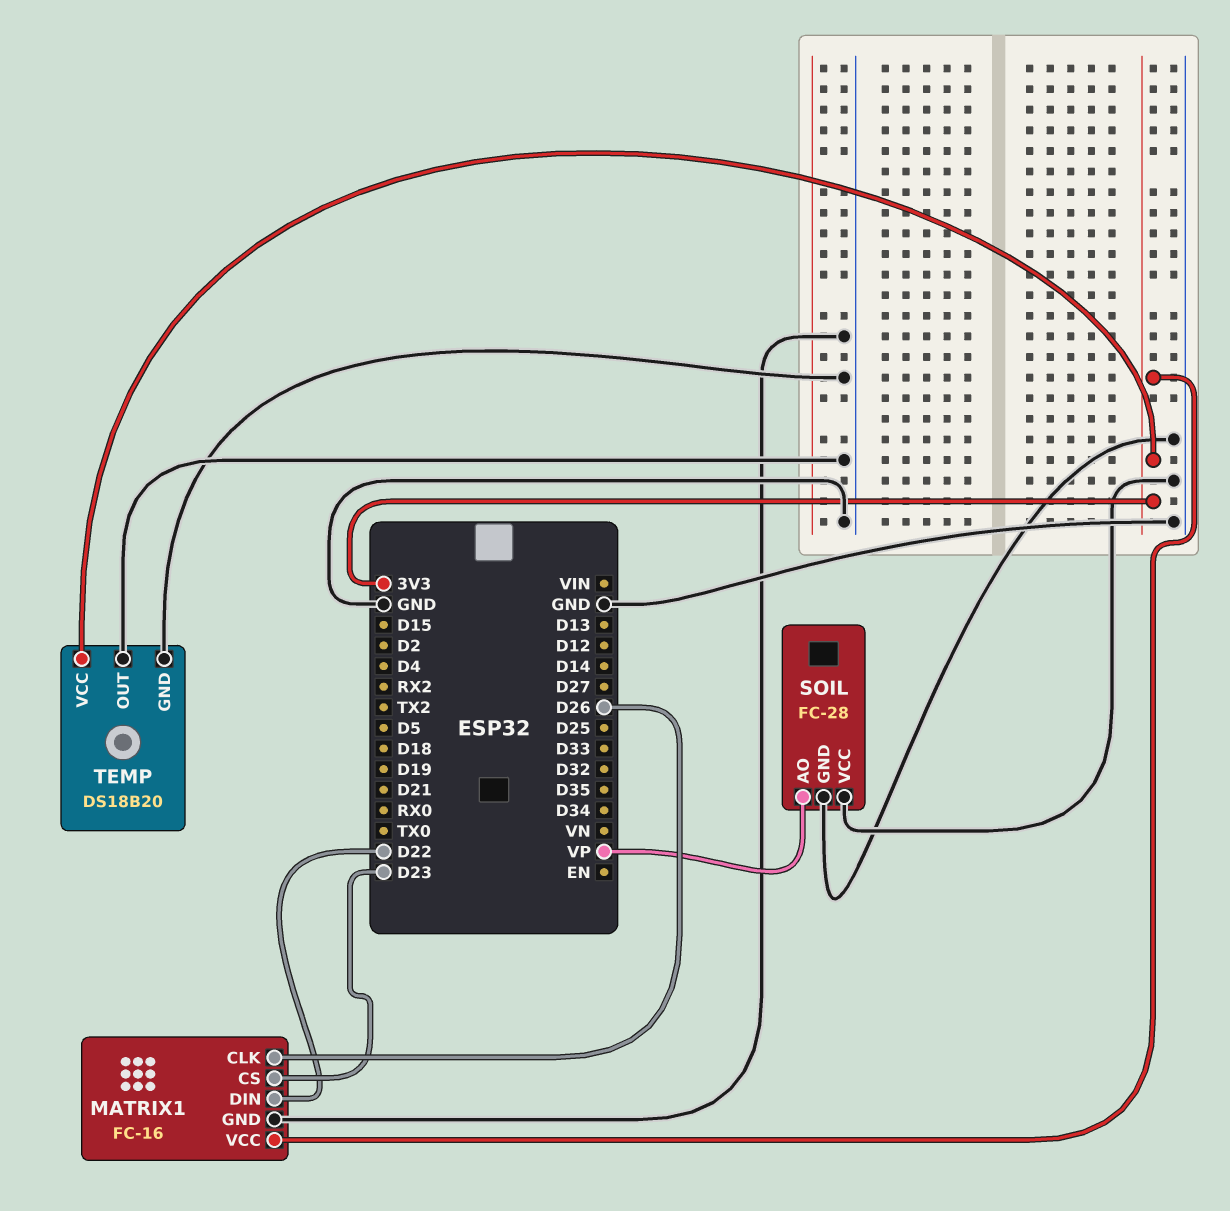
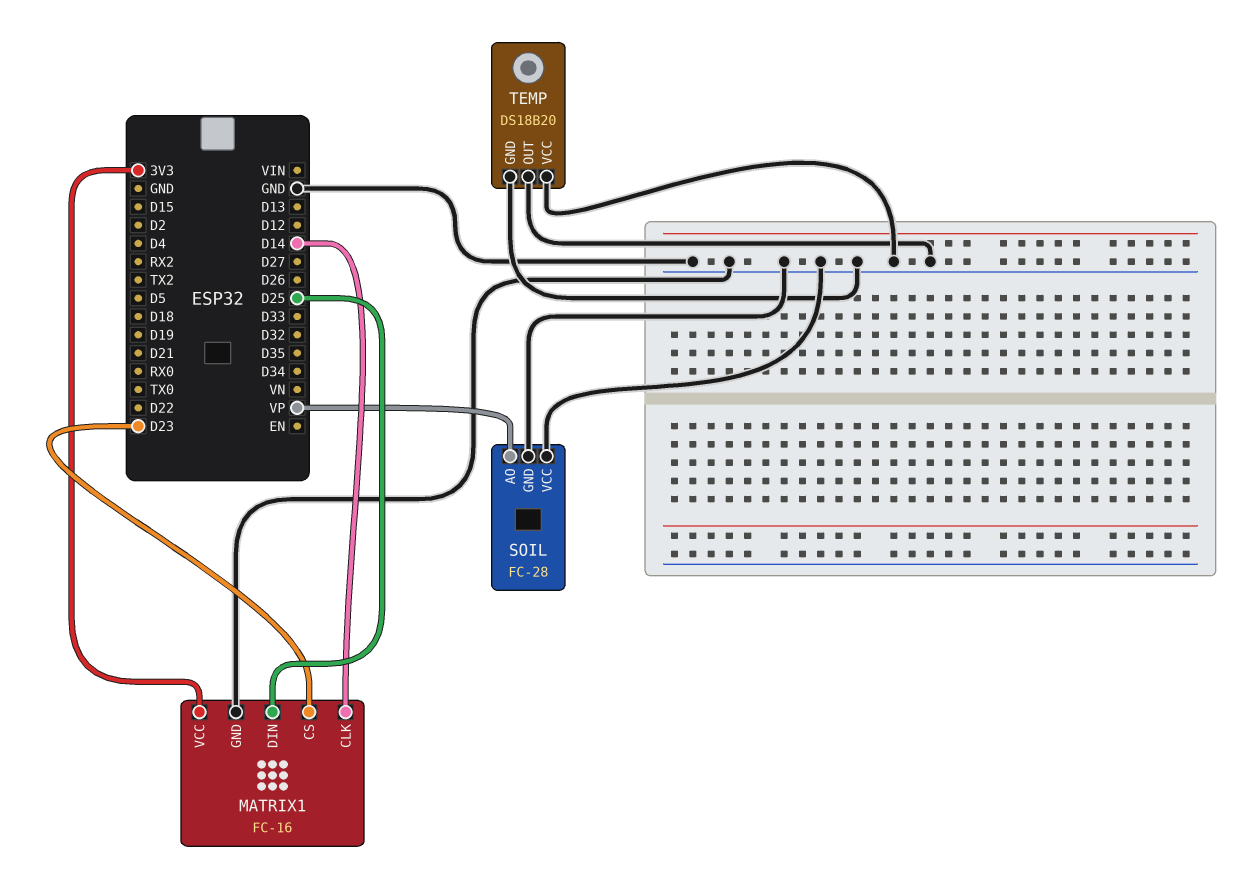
MATRIX1 pin CLK: D26 -> D14
MATRIX1 pin DIN: D22 -> D25
TEMP pin VCC: 3V3 -> GND

